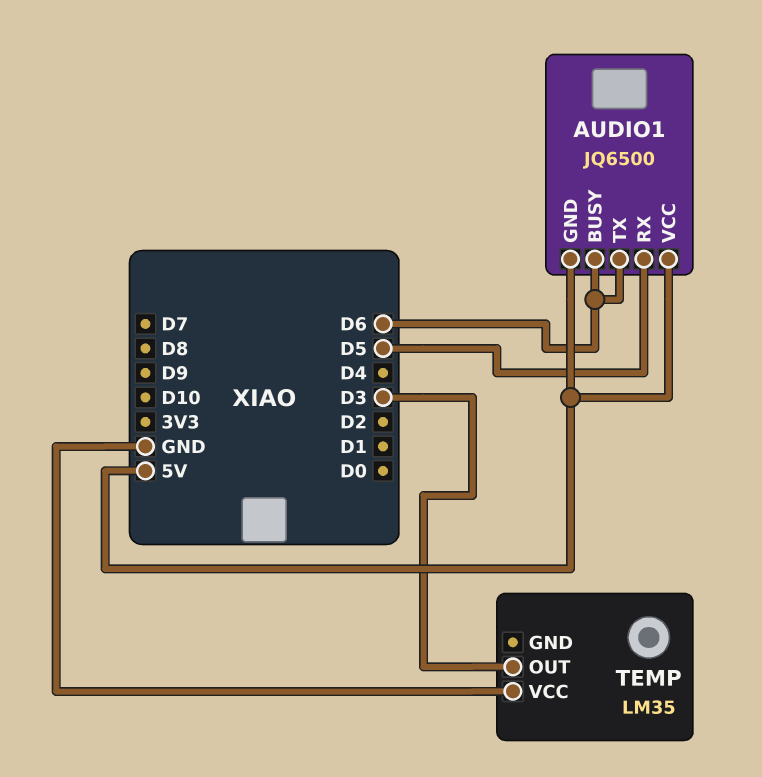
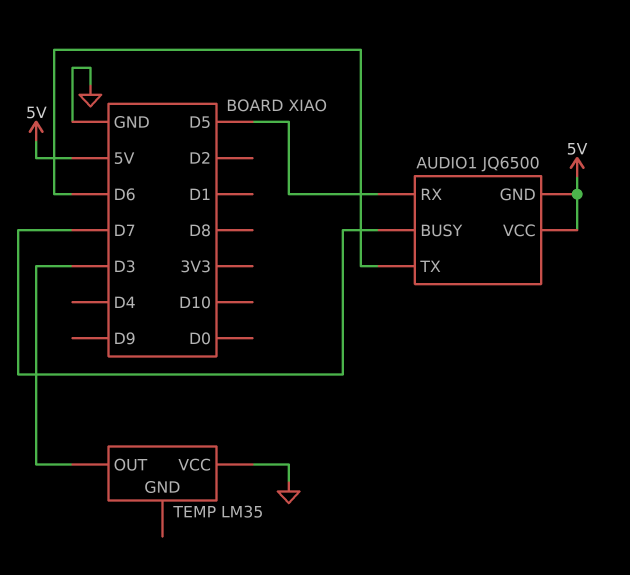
AUDIO1 pin BUSY: D6 -> D7

